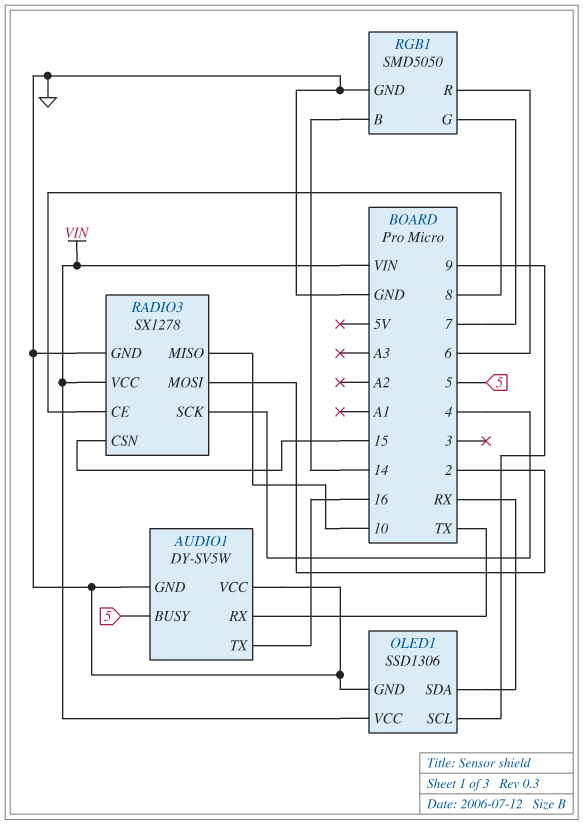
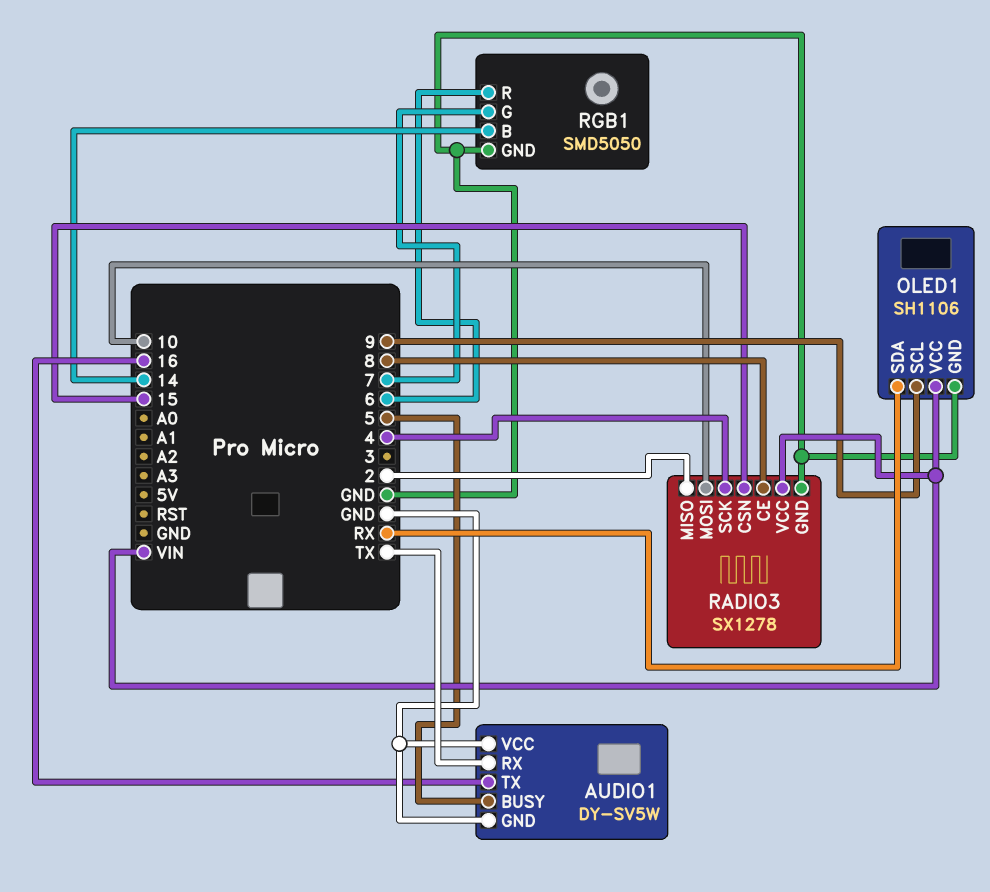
OLED1: SSD1306 -> SH1106
RADIO3 pin MISO: 10 -> 2
RADIO3 pin MOSI: 2 -> 10

